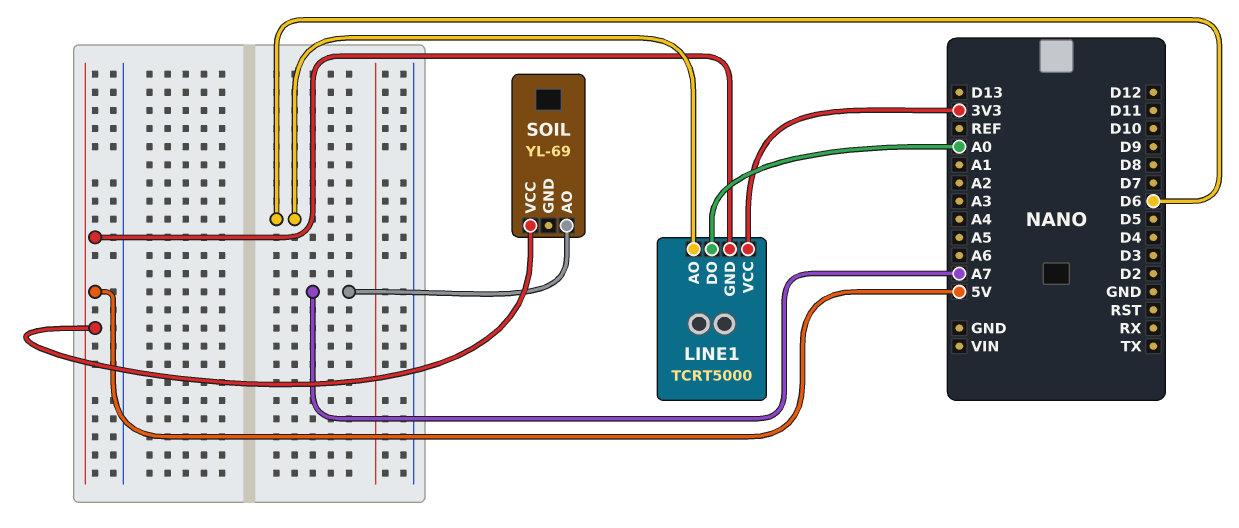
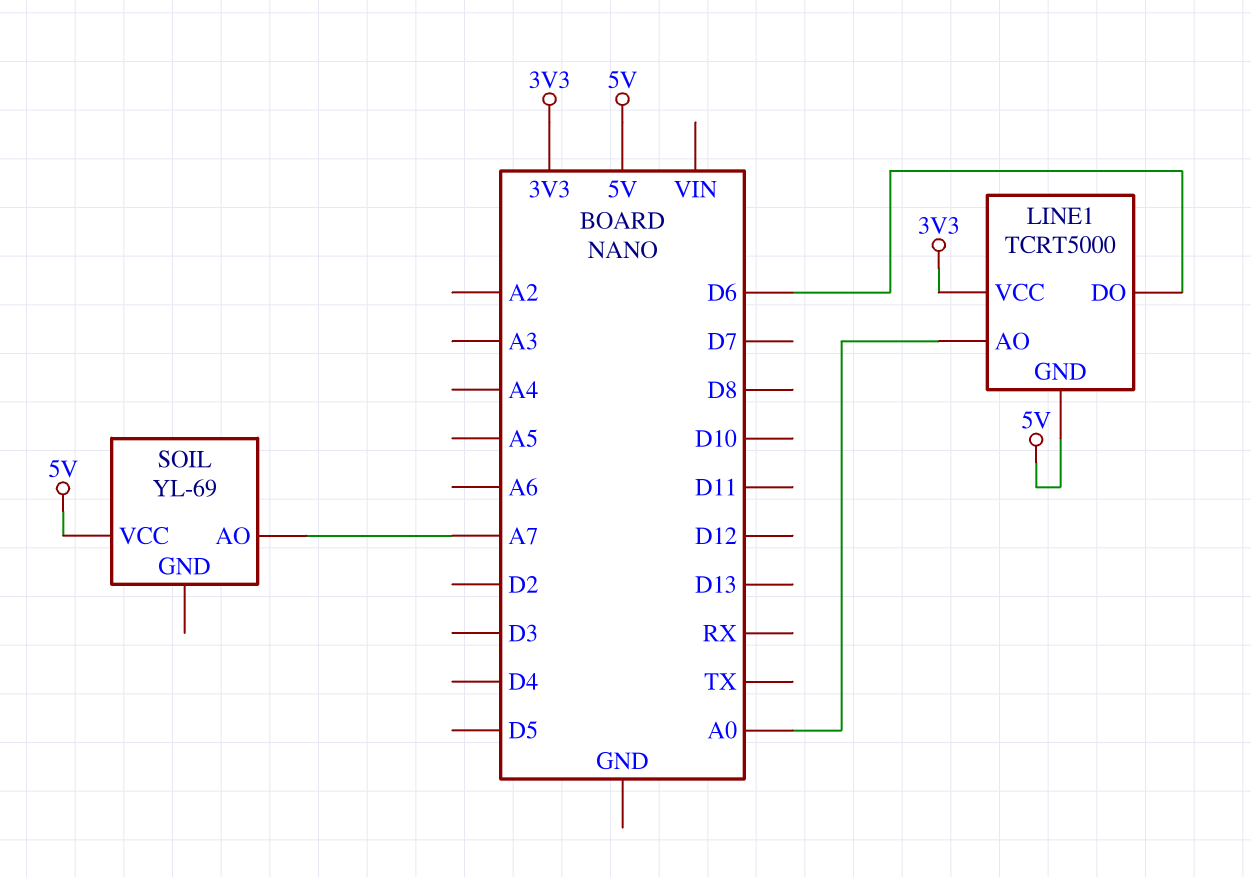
LINE1 pin AO: D6 -> A0
LINE1 pin DO: A0 -> D6

